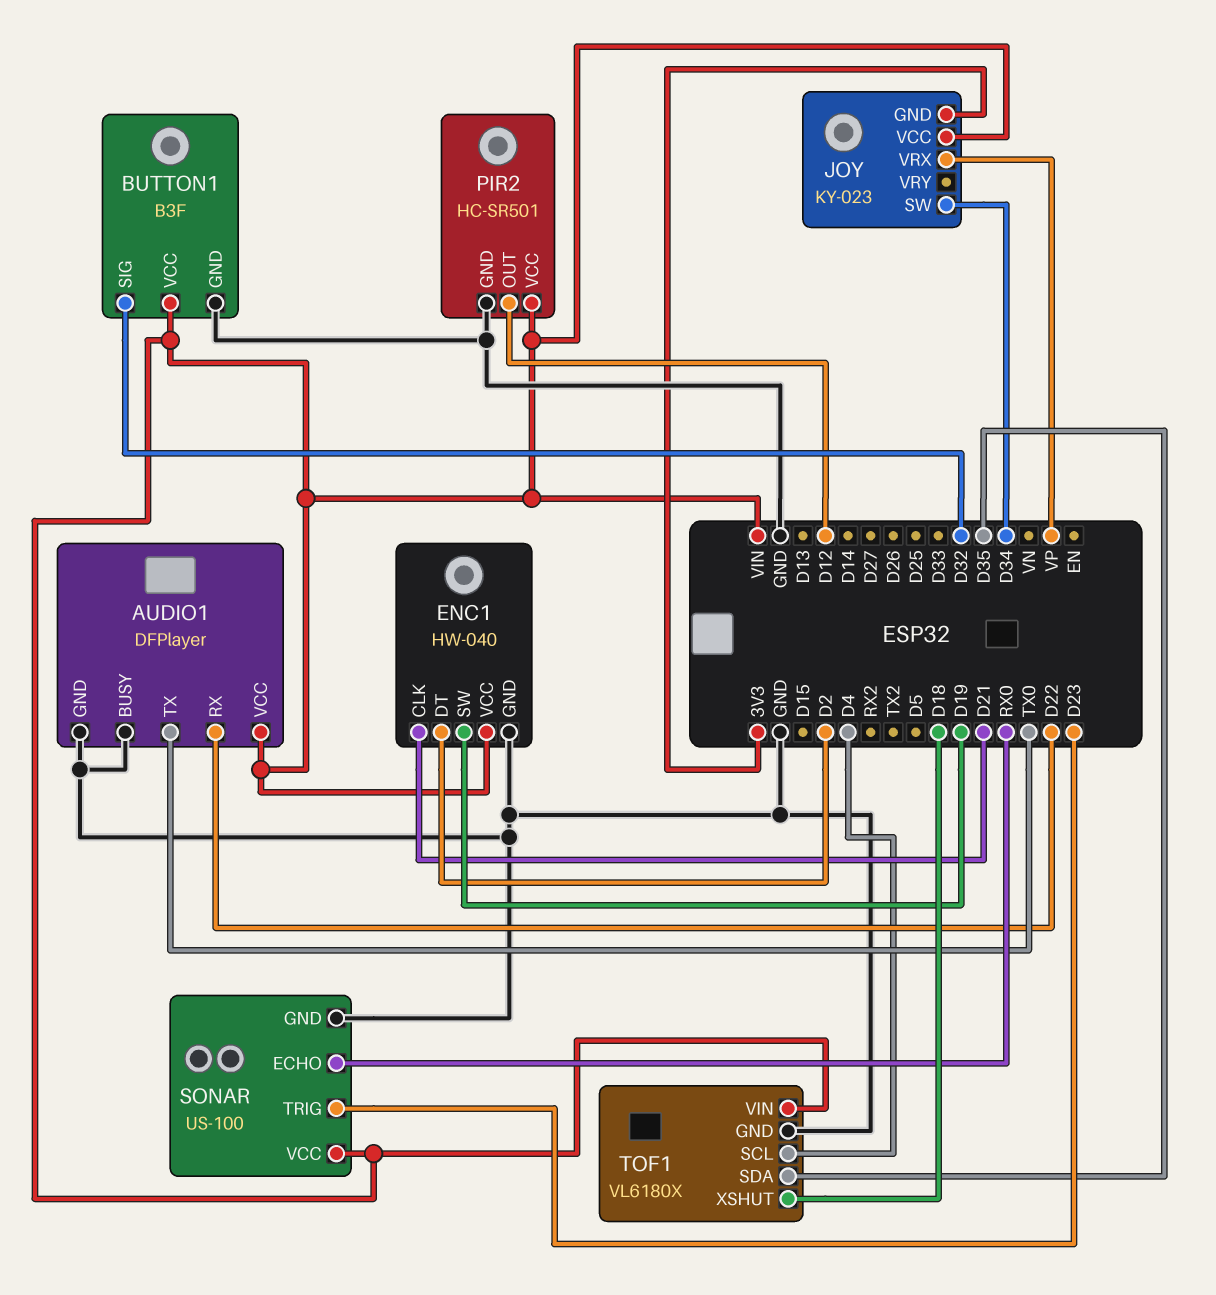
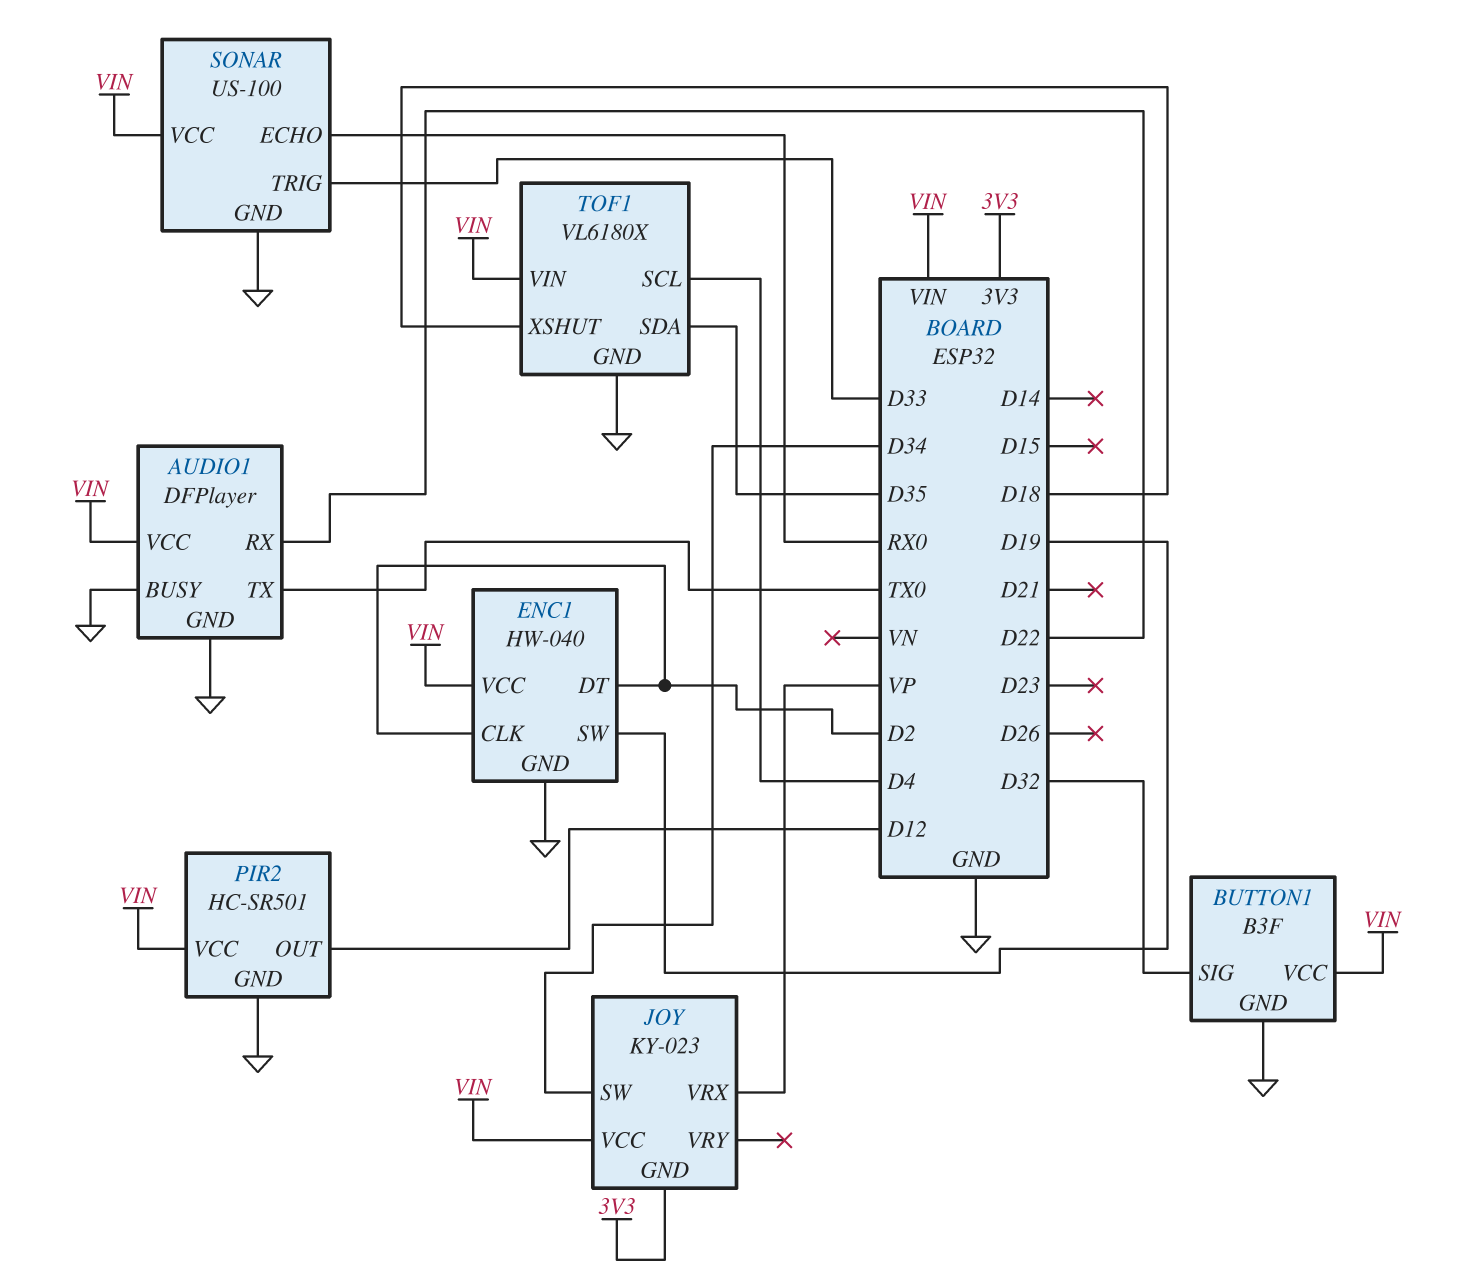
ENC1 pin CLK: D21 -> D2
SONAR pin TRIG: D23 -> D33

